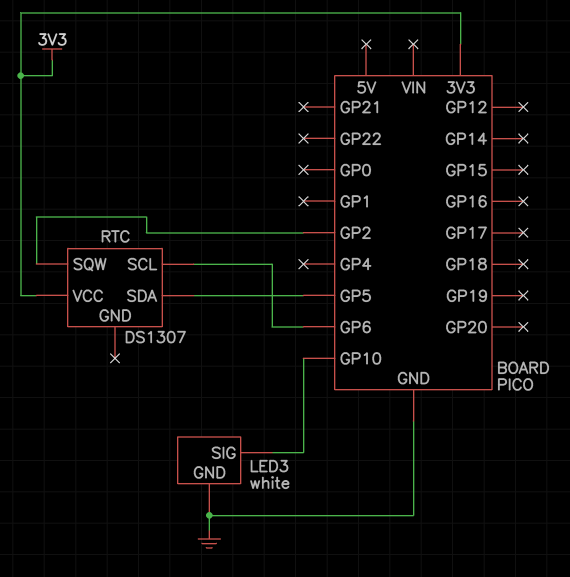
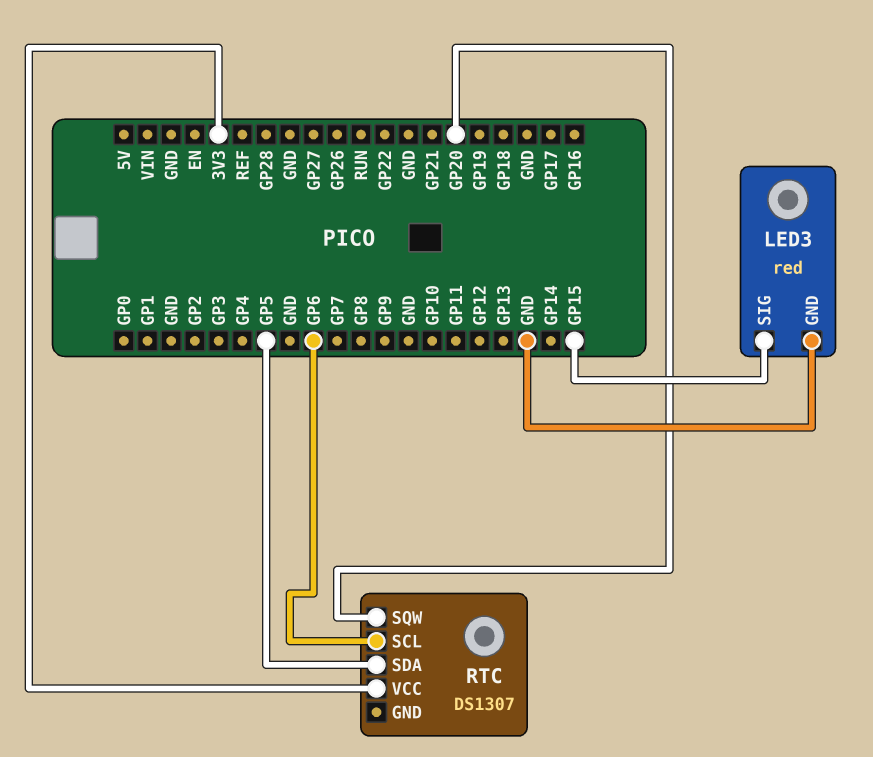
LED3: white -> red
LED3 pin SIG: GP10 -> GP15
RTC pin SQW: GP2 -> GP20

